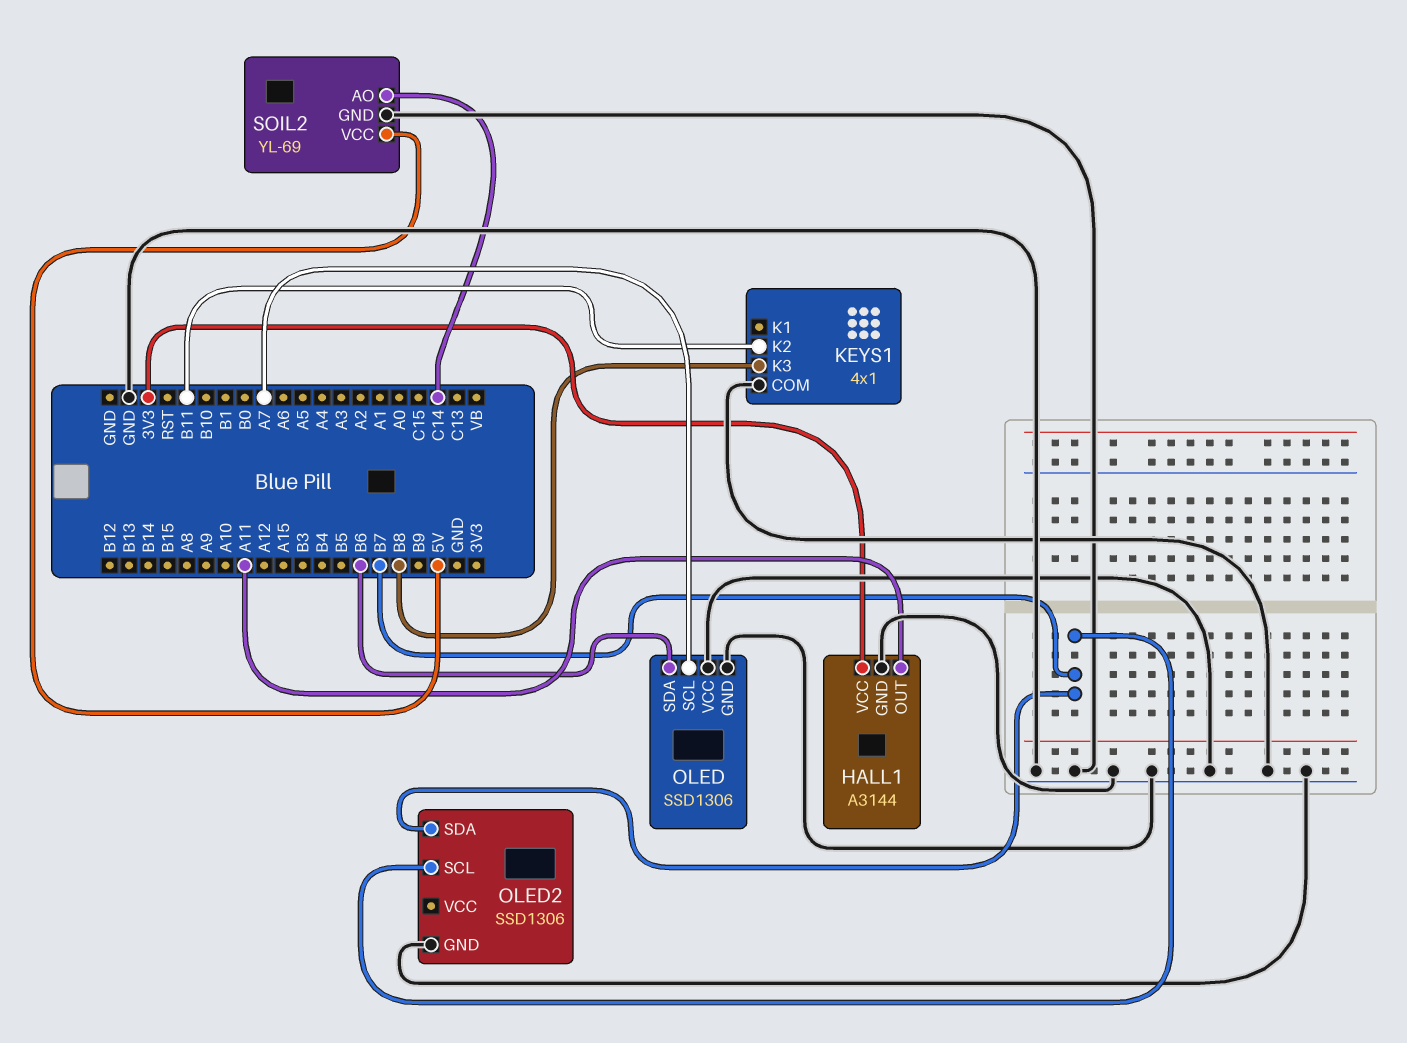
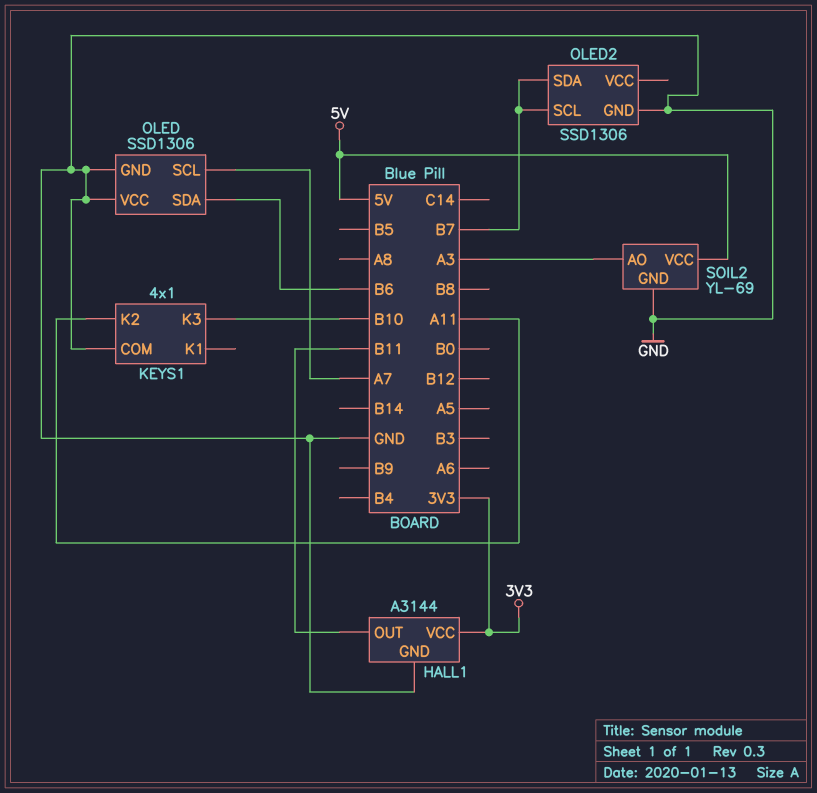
HALL1 pin OUT: A11 -> B11
KEYS1 pin K2: B11 -> A11
KEYS1 pin K3: B8 -> B10
SOIL2 pin AO: C14 -> A3

